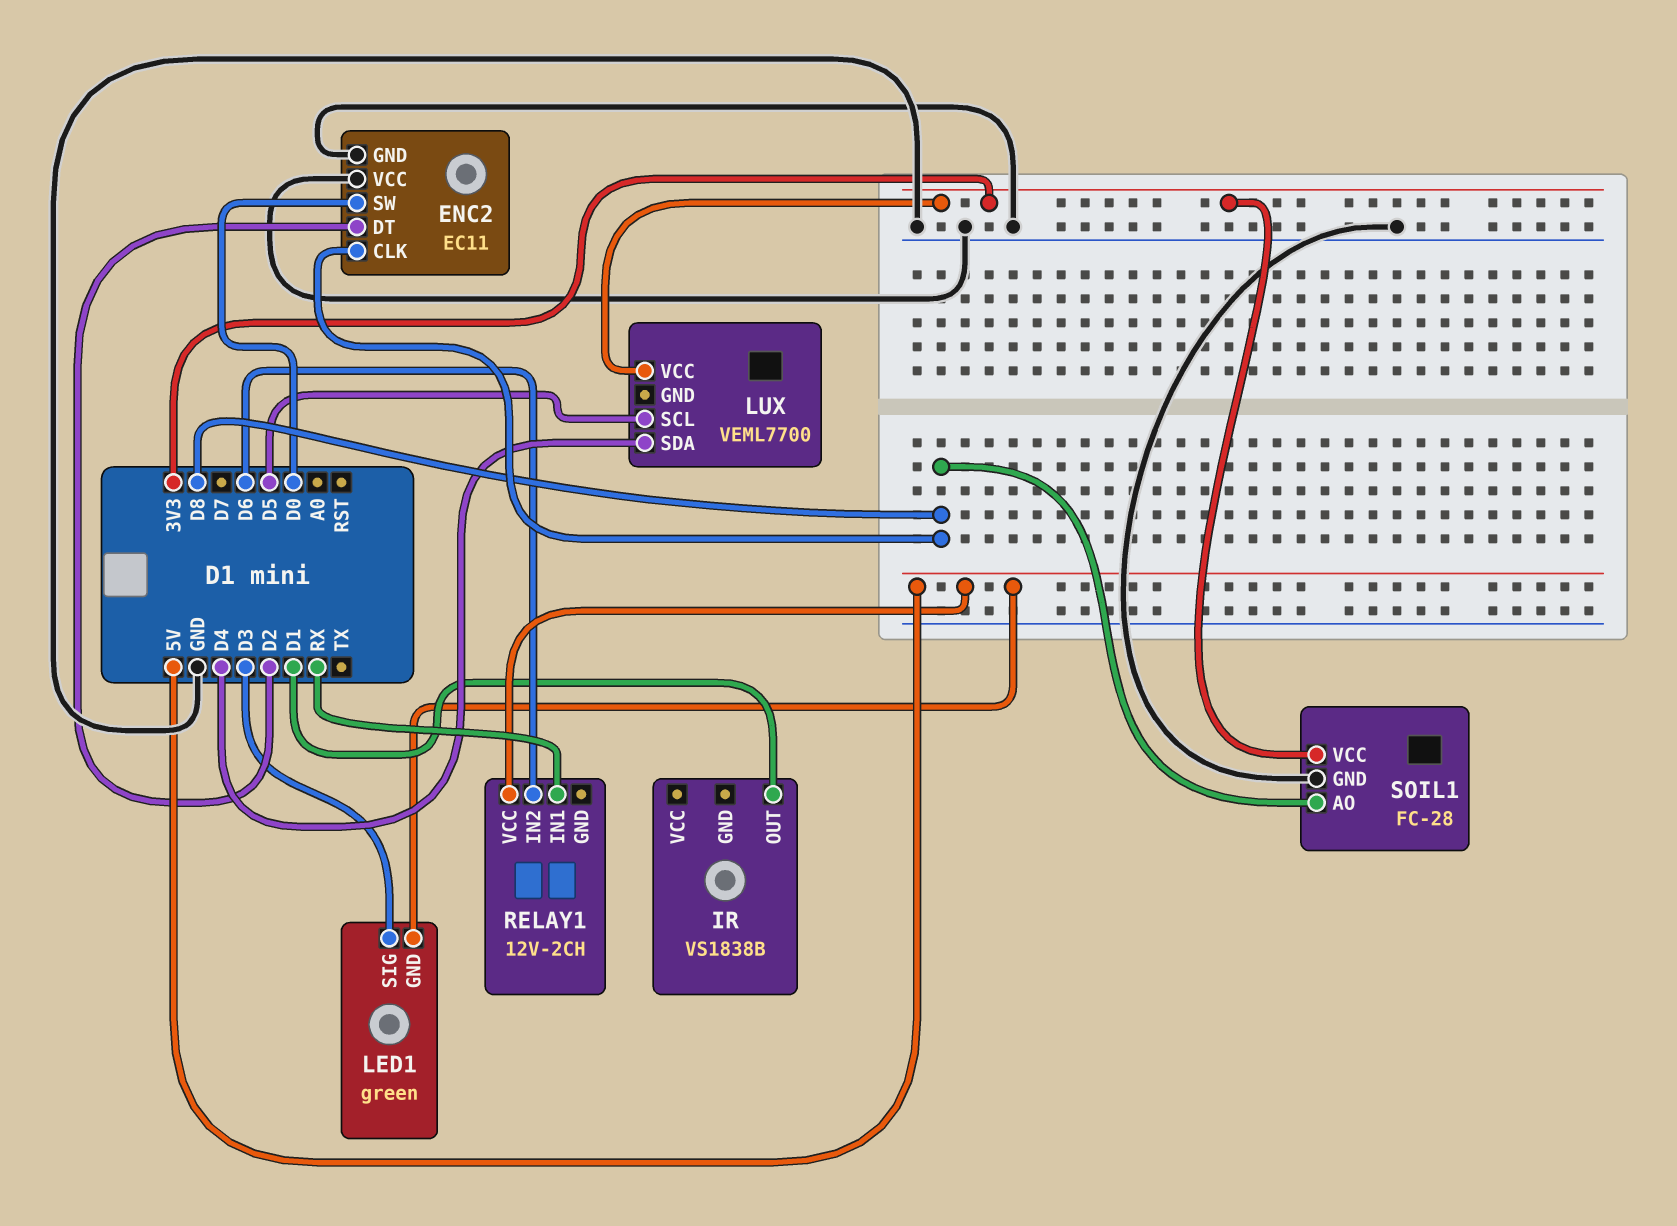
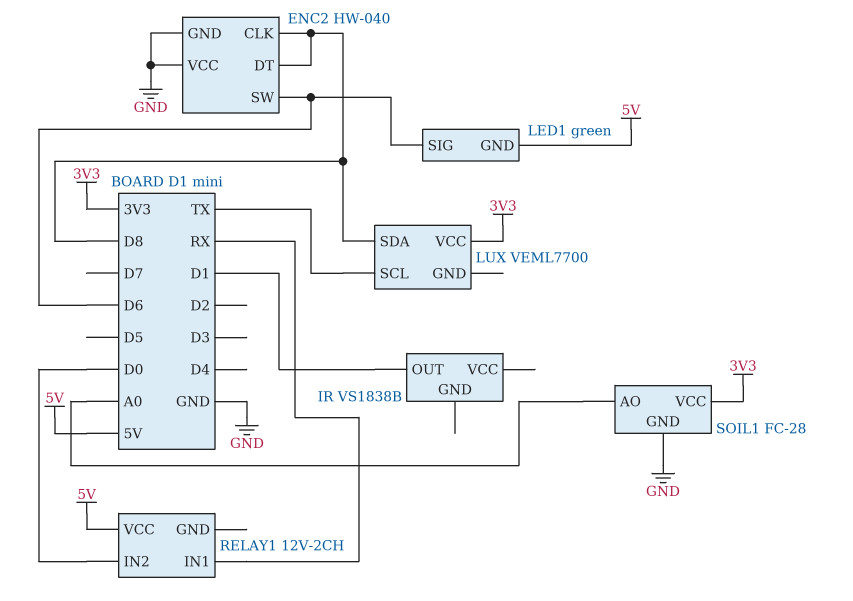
ENC2: EC11 -> HW-040
ENC2 pin DT: D2 -> D8
ENC2 pin SW: D0 -> D6
LED1 pin SIG: D3 -> D6
LUX pin SCL: D5 -> TX
LUX pin SDA: D4 -> D8
RELAY1 pin IN2: D6 -> D0
SOIL1 pin AO: D8 -> A0

